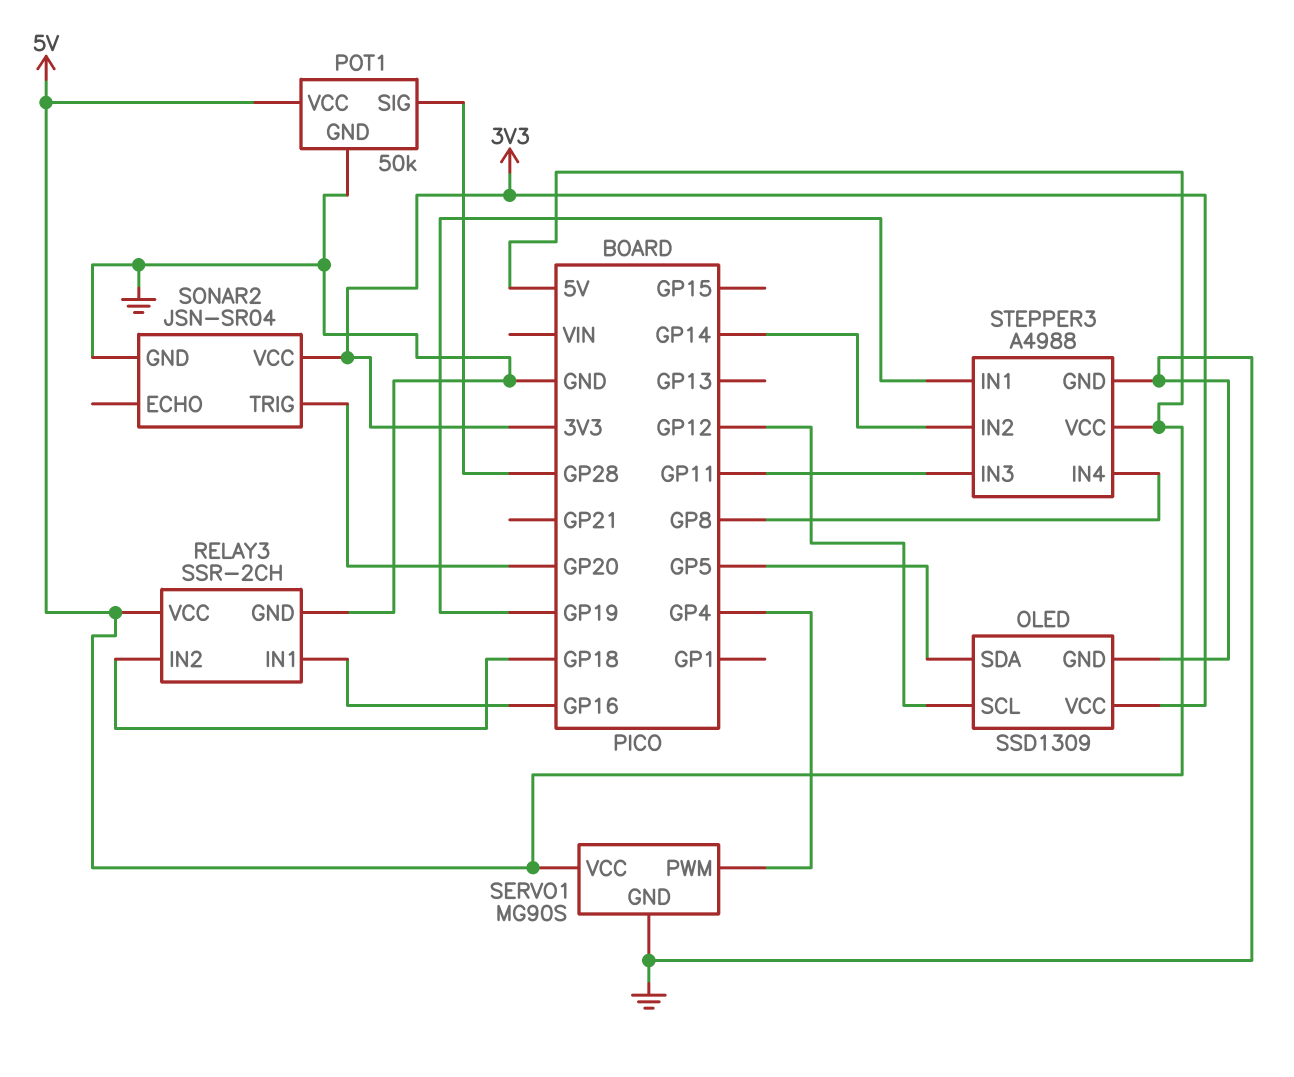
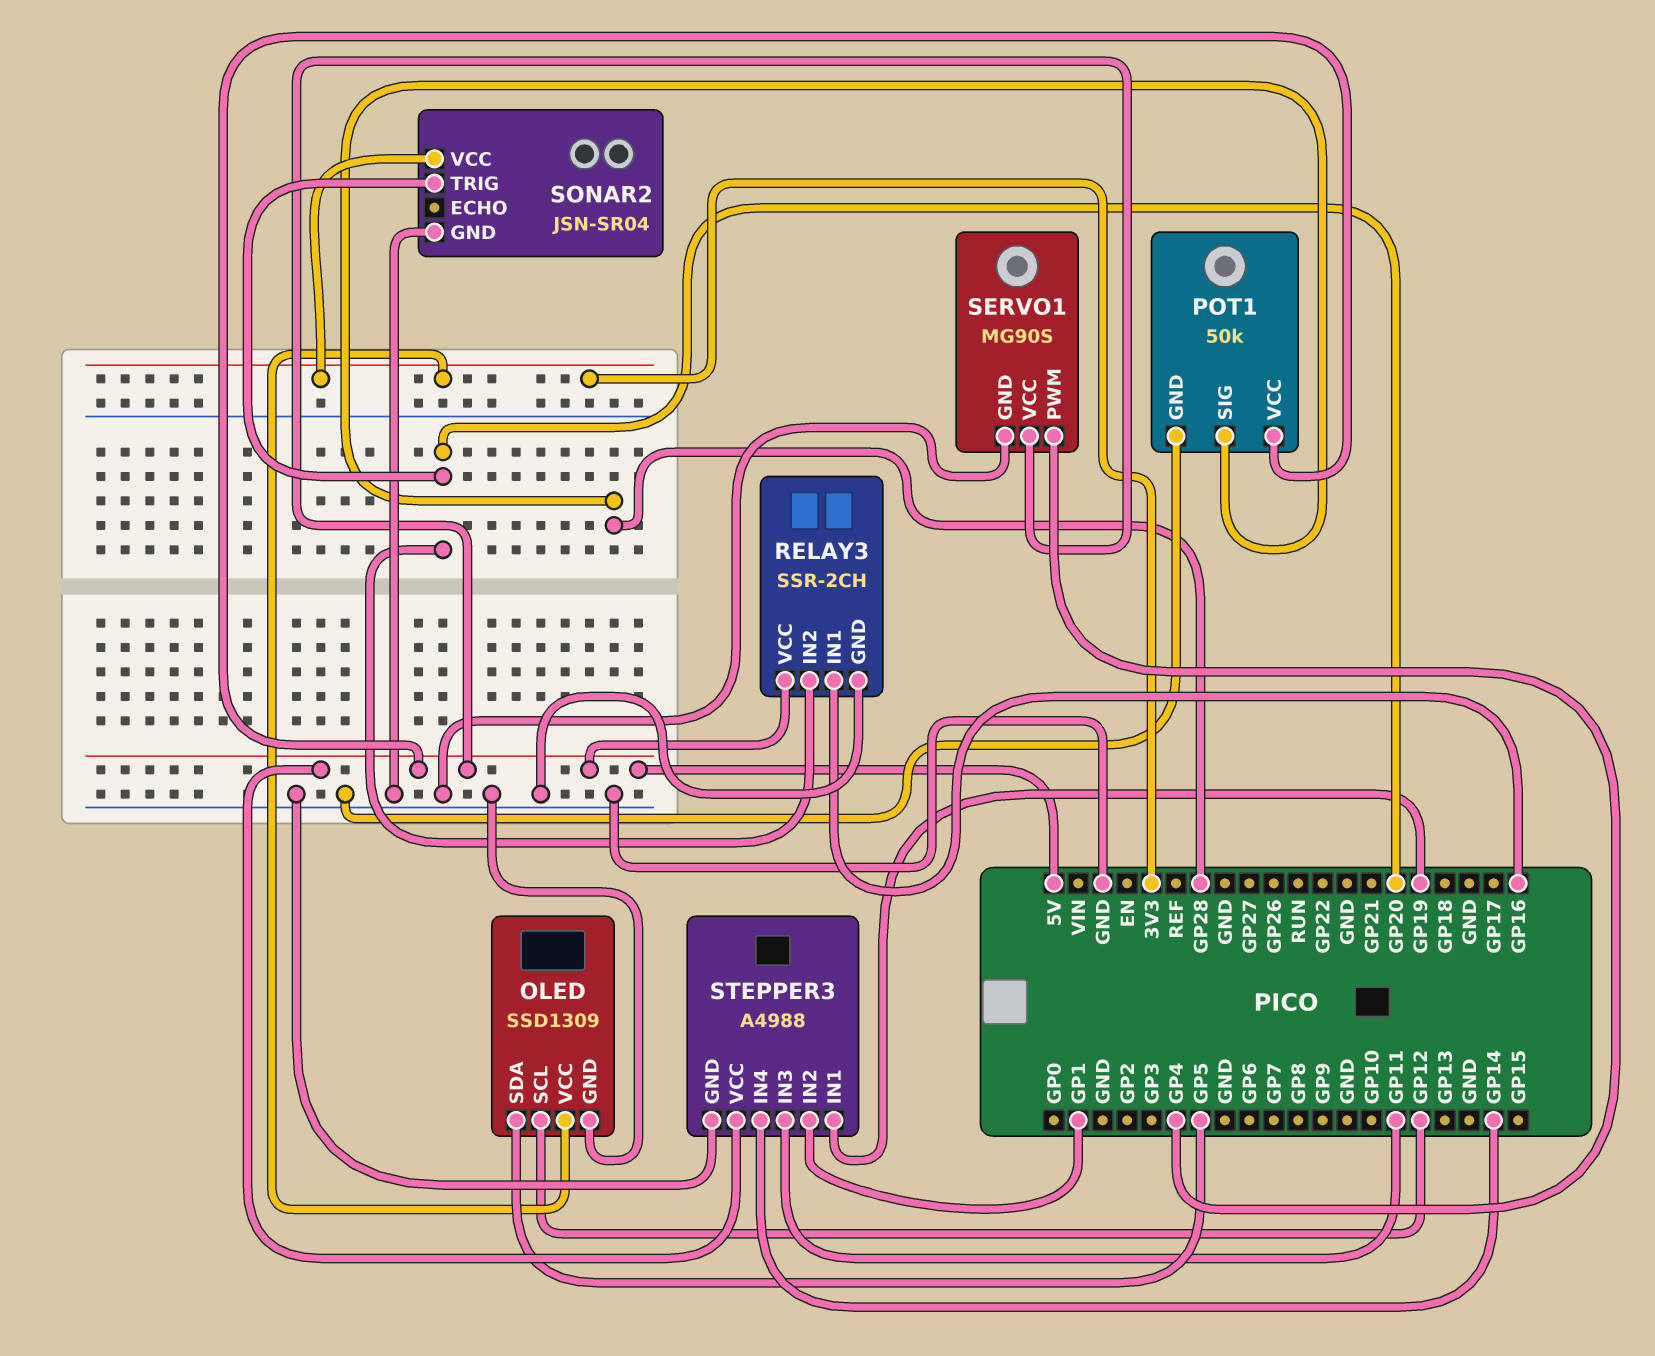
RELAY3 pin IN2: GP18 -> GP20
STEPPER3 pin IN2: GP14 -> GP1
STEPPER3 pin IN4: GP8 -> GP14

